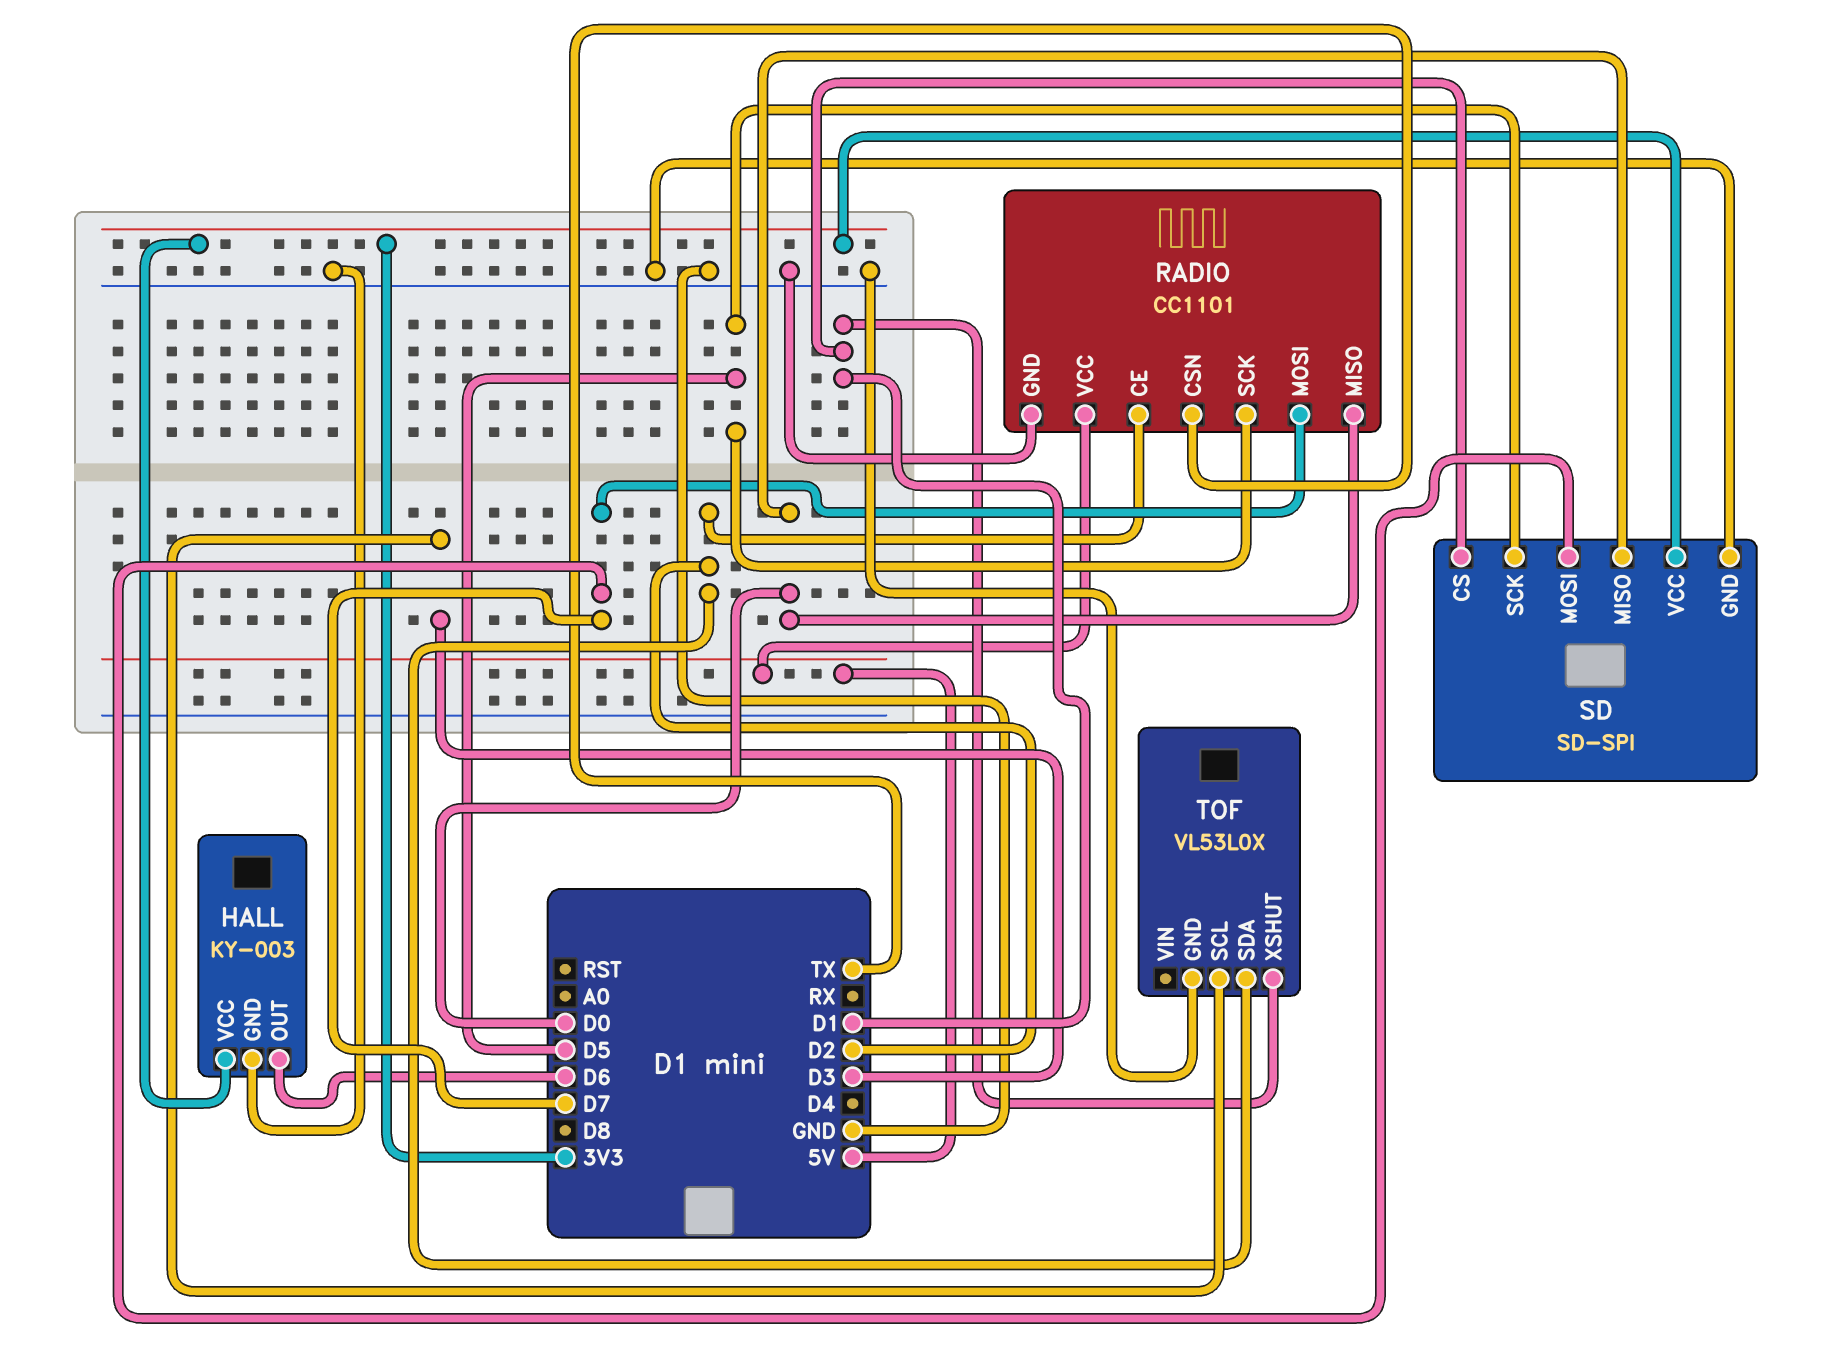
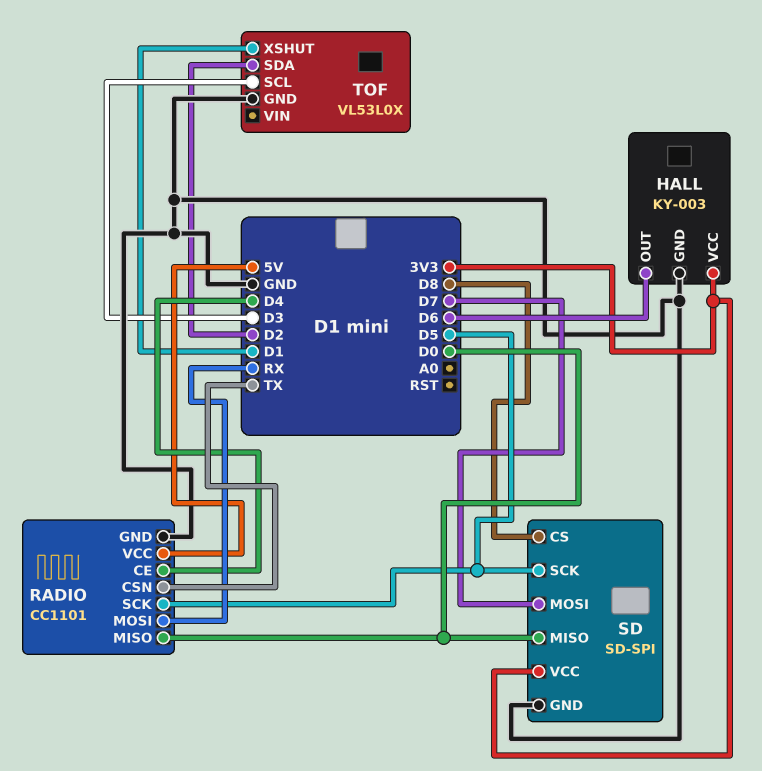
RADIO pin CE: D2 -> D4
RADIO pin MOSI: D7 -> RX
SD pin CS: D1 -> D8

